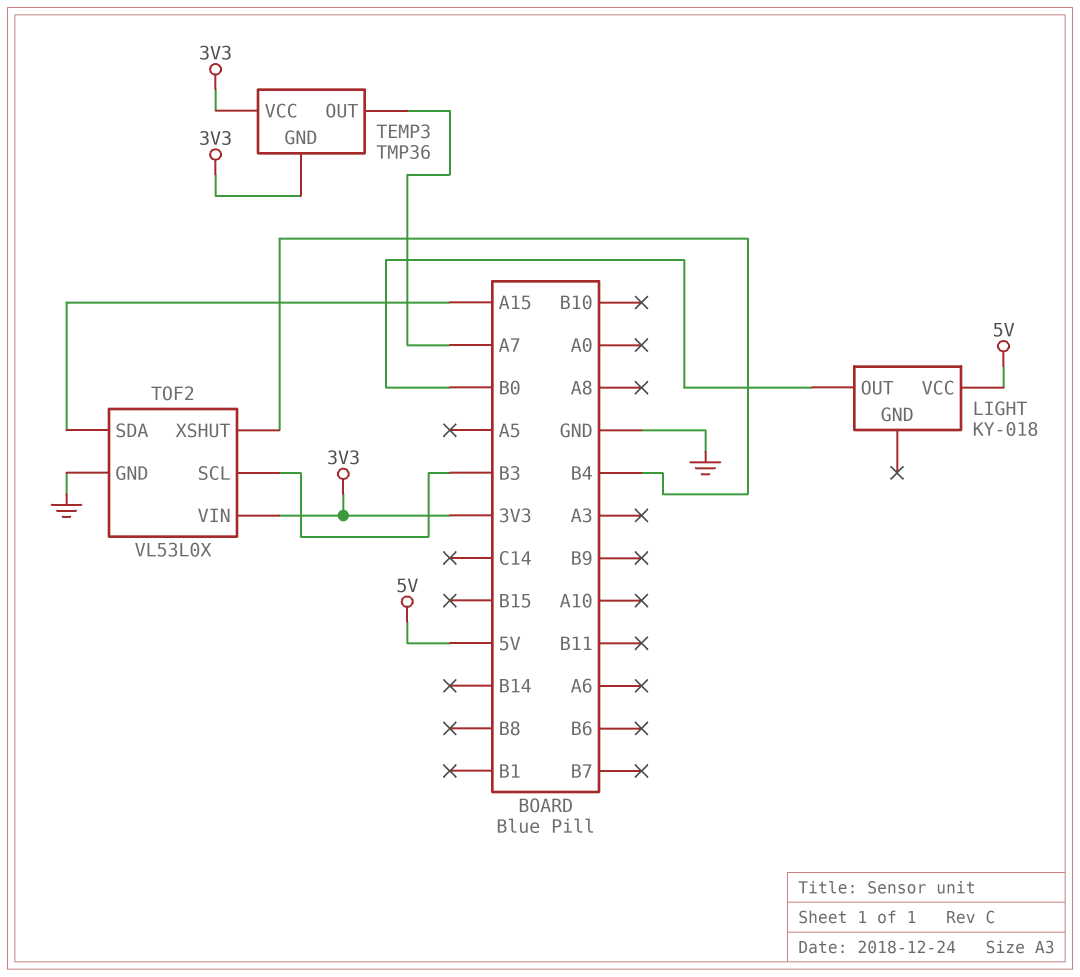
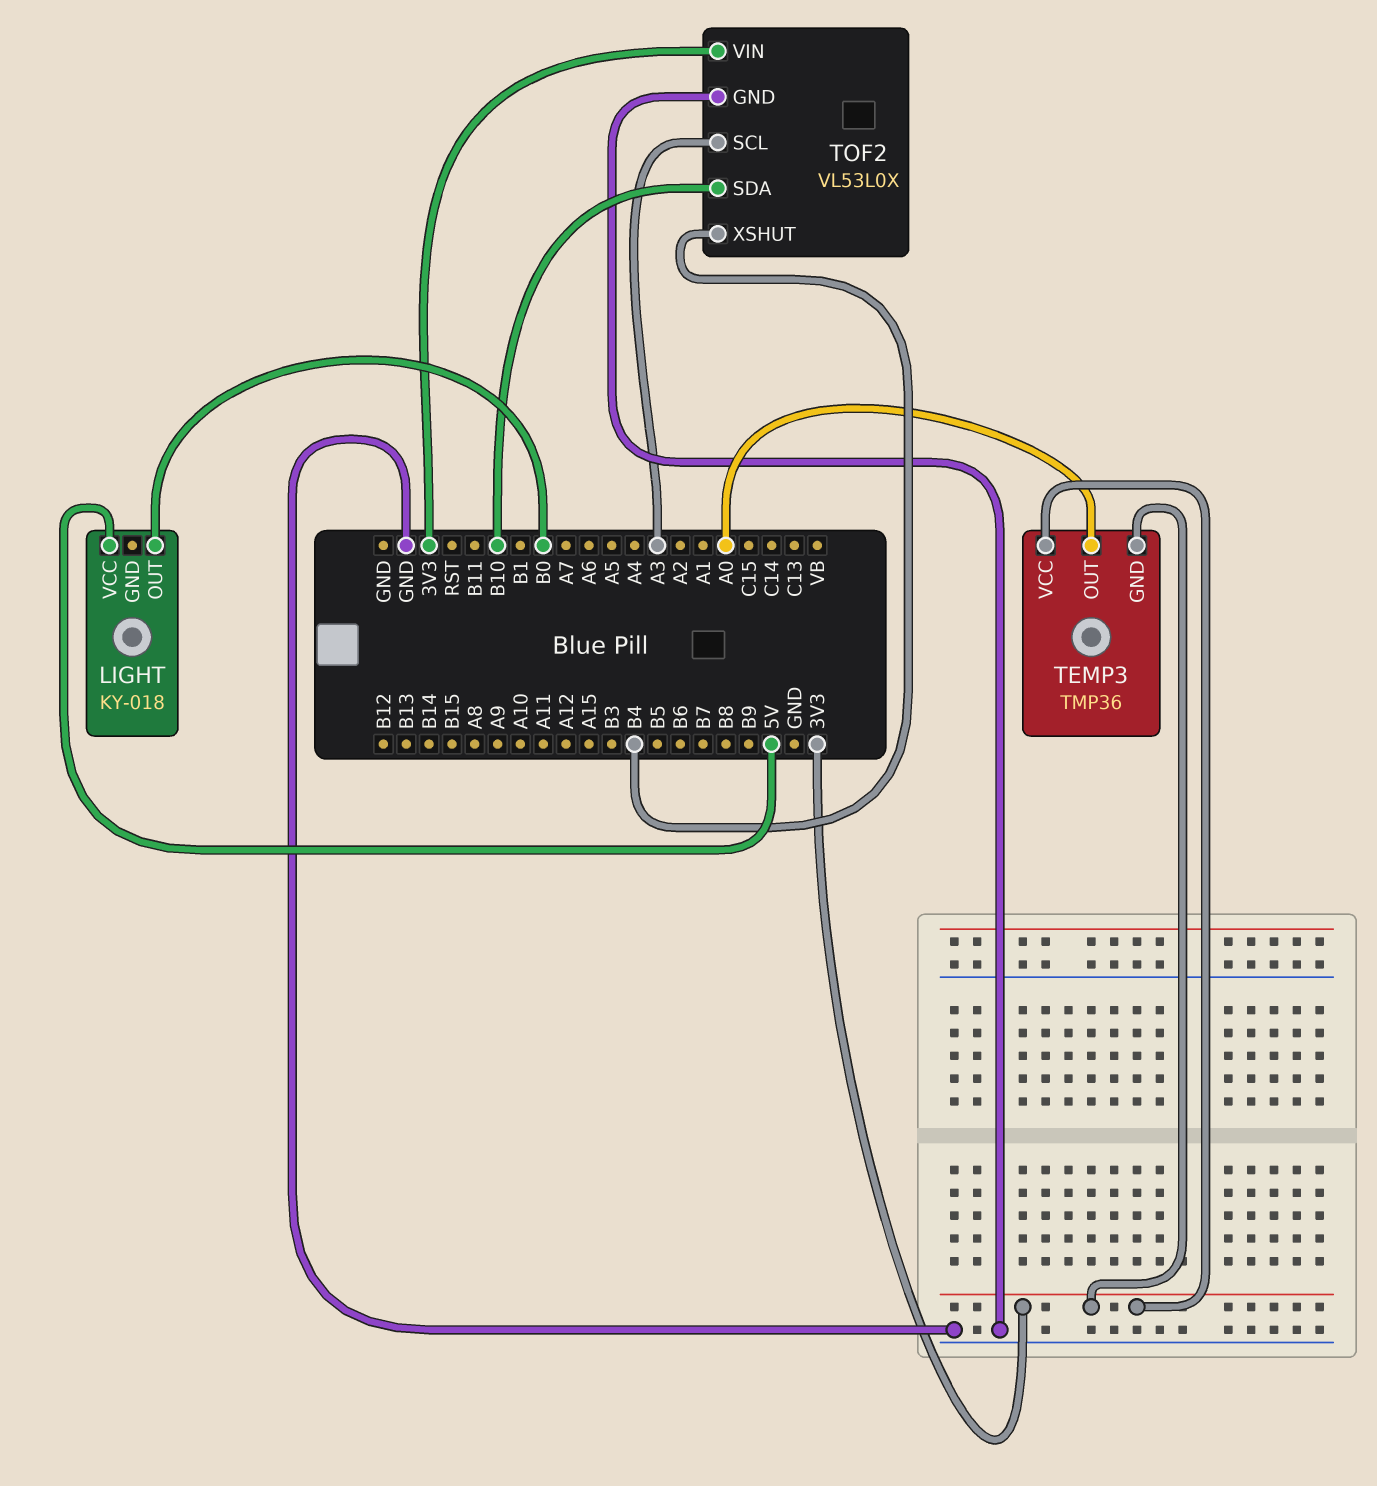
TEMP3 pin OUT: A7 -> A0
TOF2 pin SCL: B3 -> A3
TOF2 pin SDA: A15 -> B10

